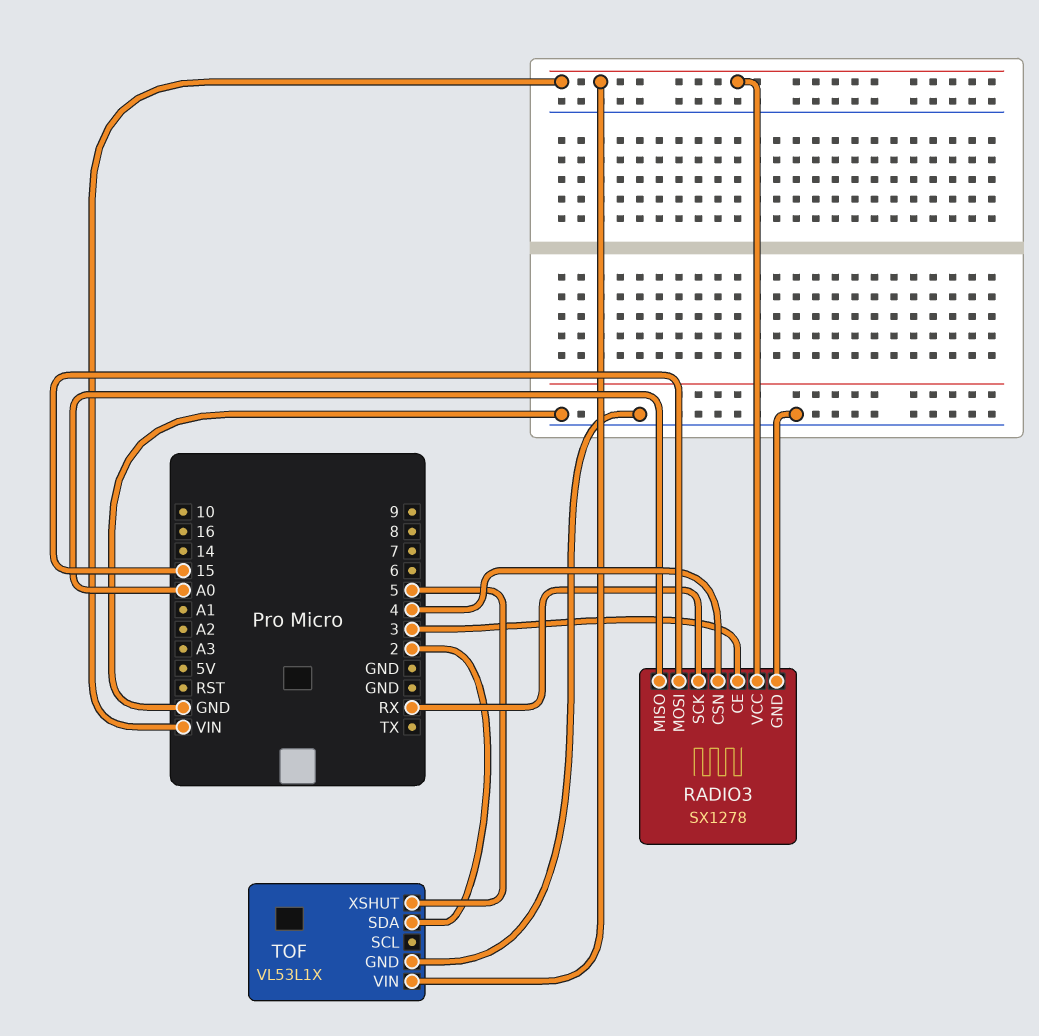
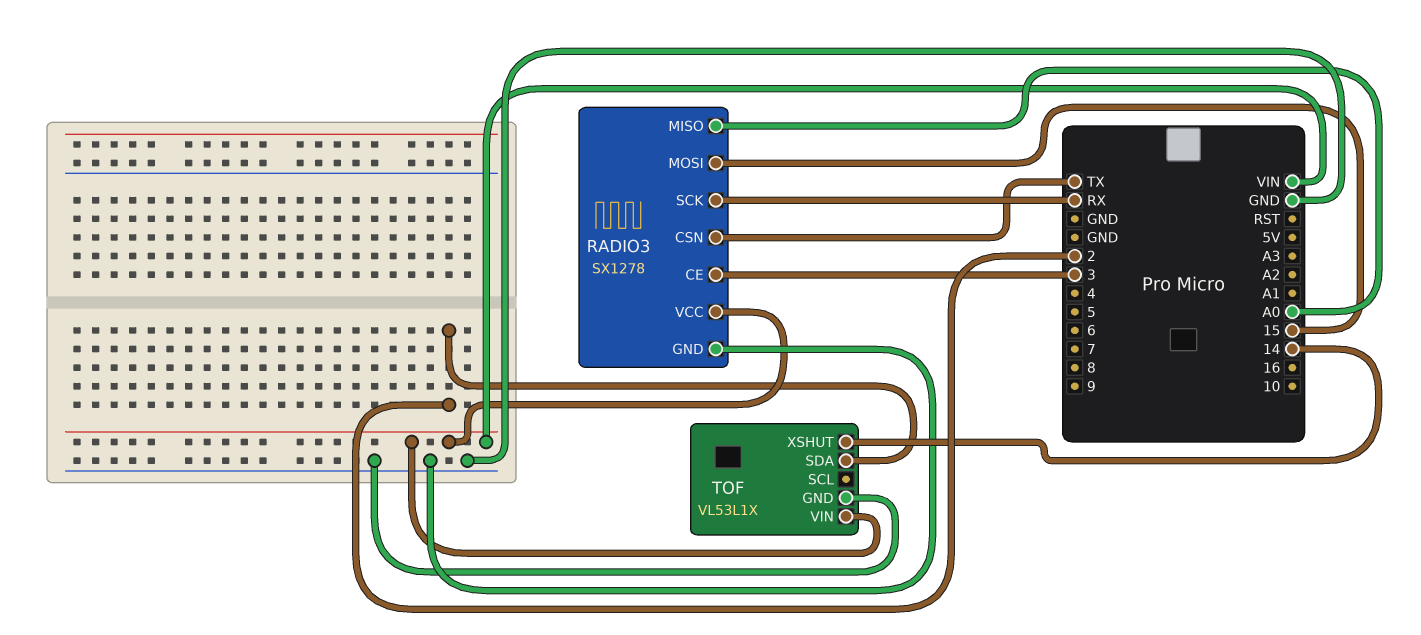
RADIO3 pin CSN: 4 -> TX
TOF pin XSHUT: 5 -> 14

